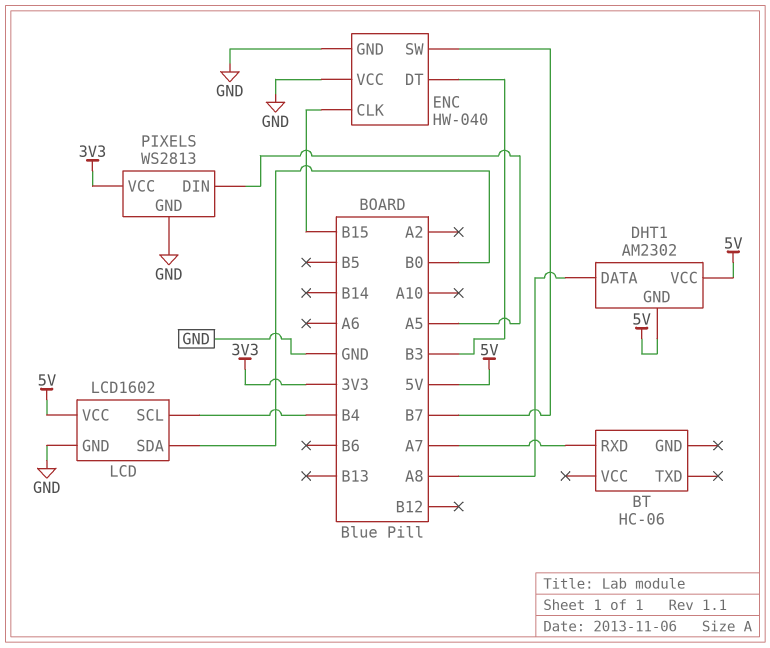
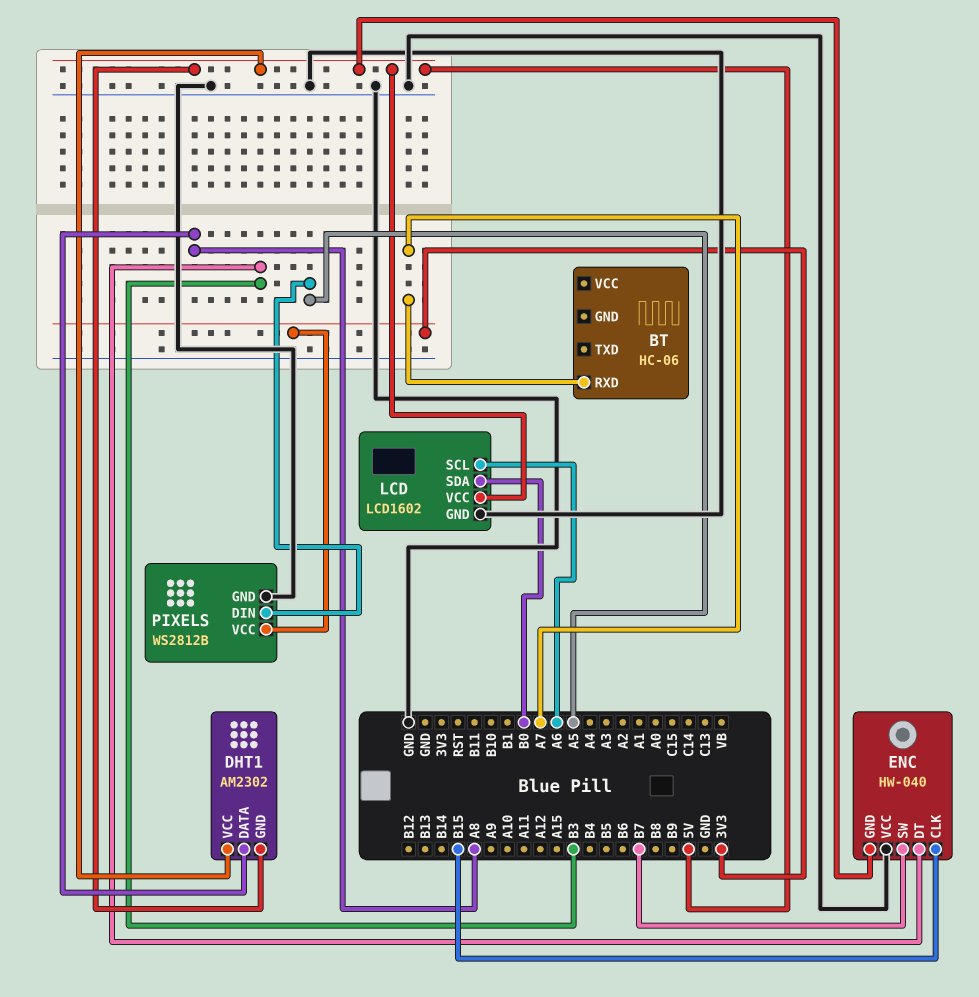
ENC pin GND: GND -> 5V
LCD pin SCL: B4 -> A6
PIXELS: WS2813 -> WS2812B

